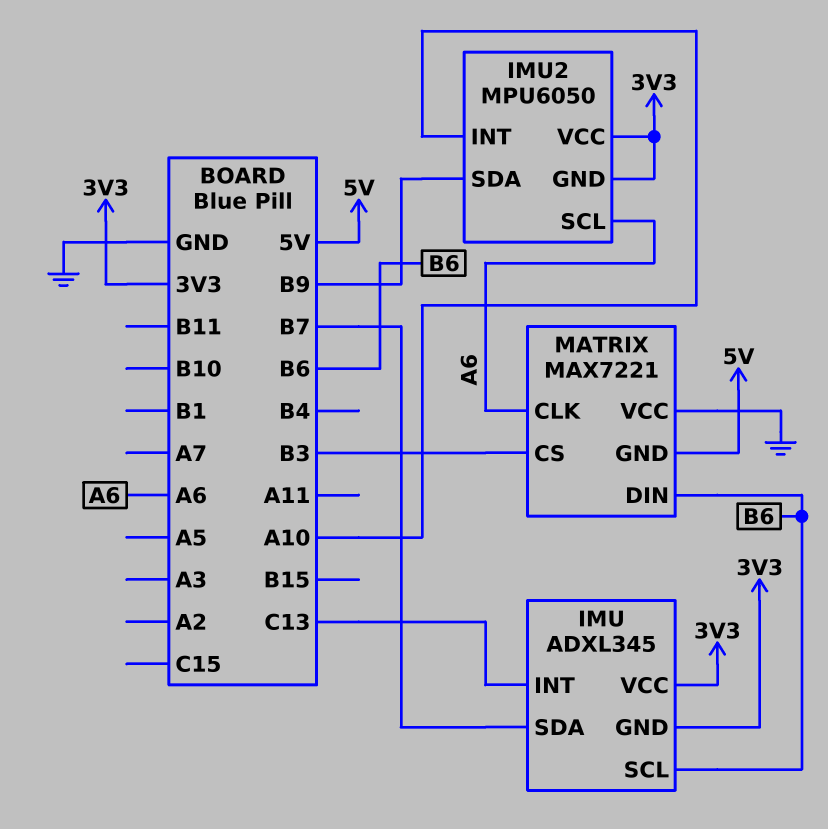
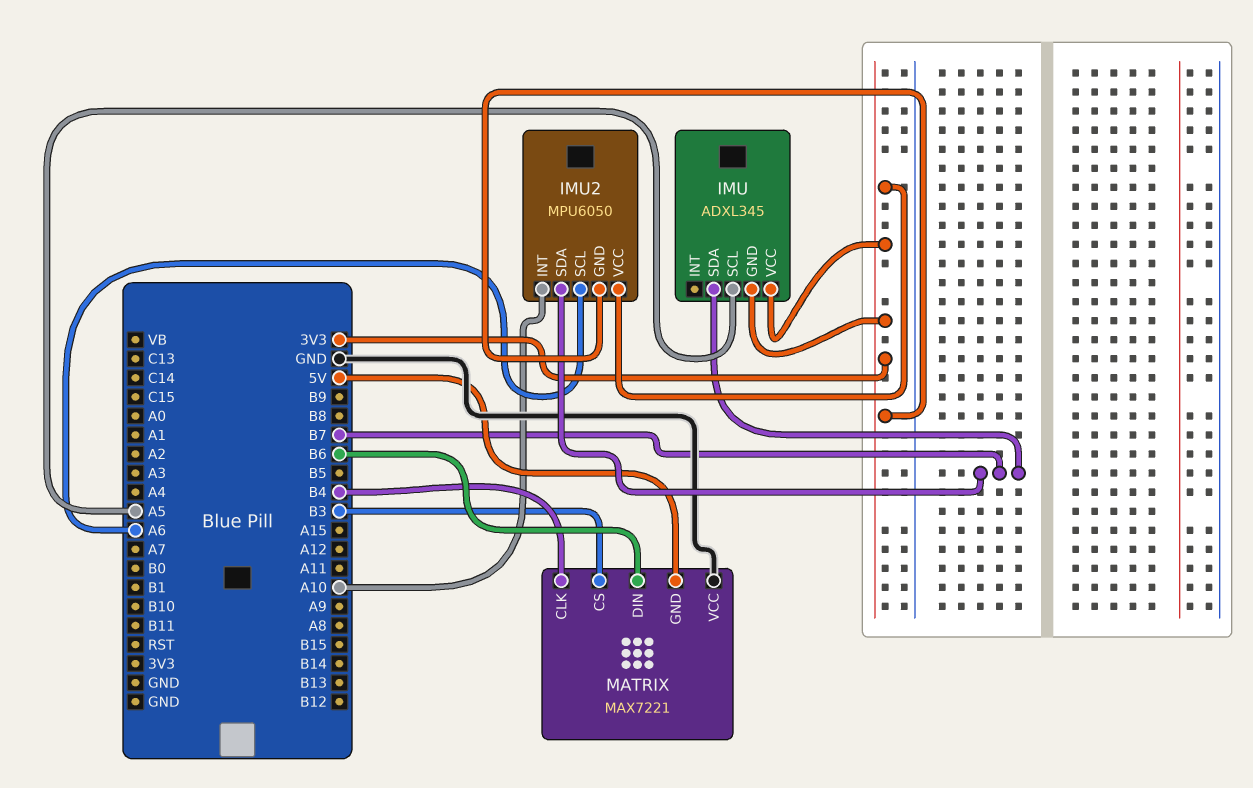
IMU pin INT: C13 -> none
IMU pin SCL: B6 -> A5
IMU2 pin SDA: B9 -> B7
MATRIX pin CLK: A6 -> B4

